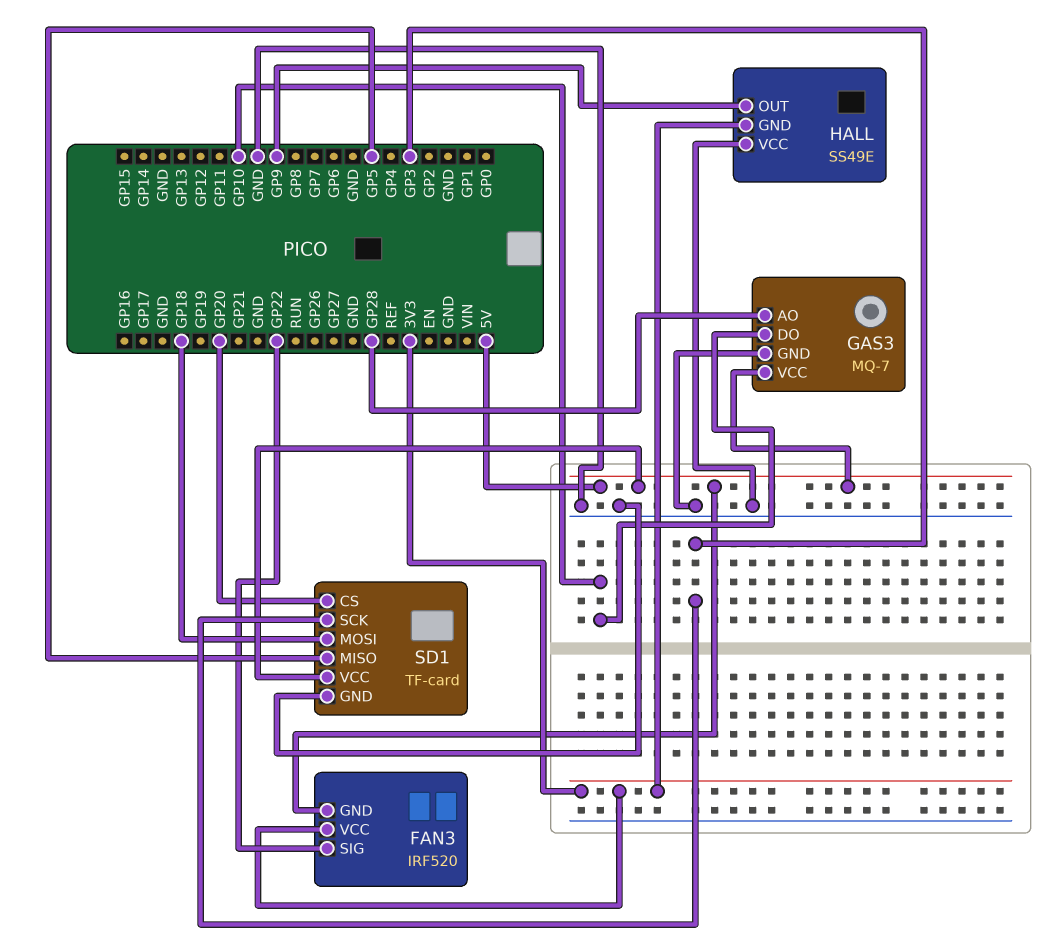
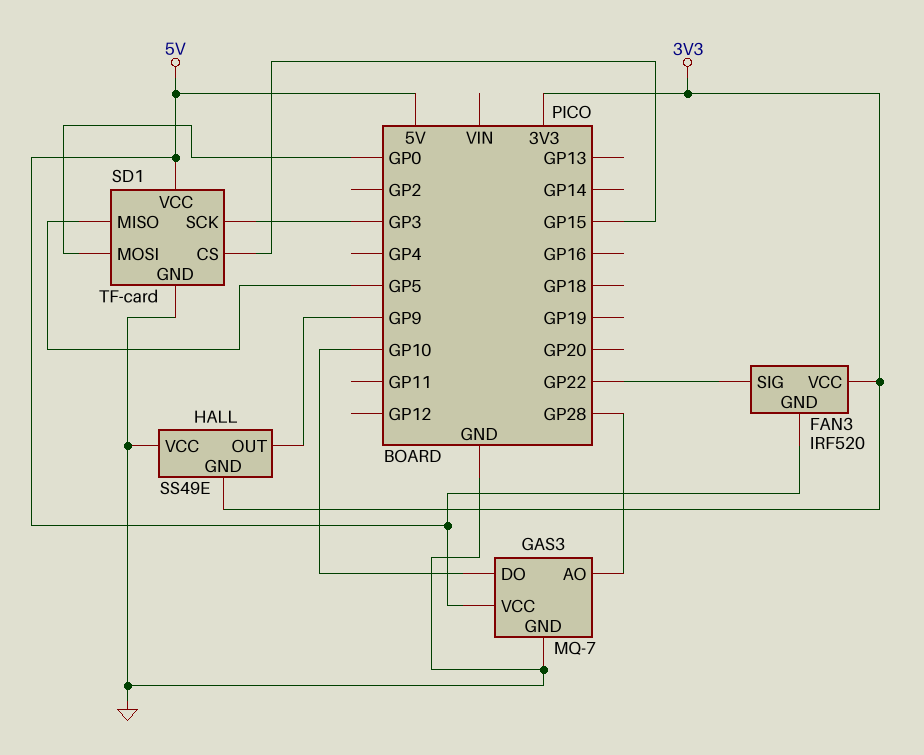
SD1 pin CS: GP20 -> GP15
SD1 pin MOSI: GP18 -> GP0

